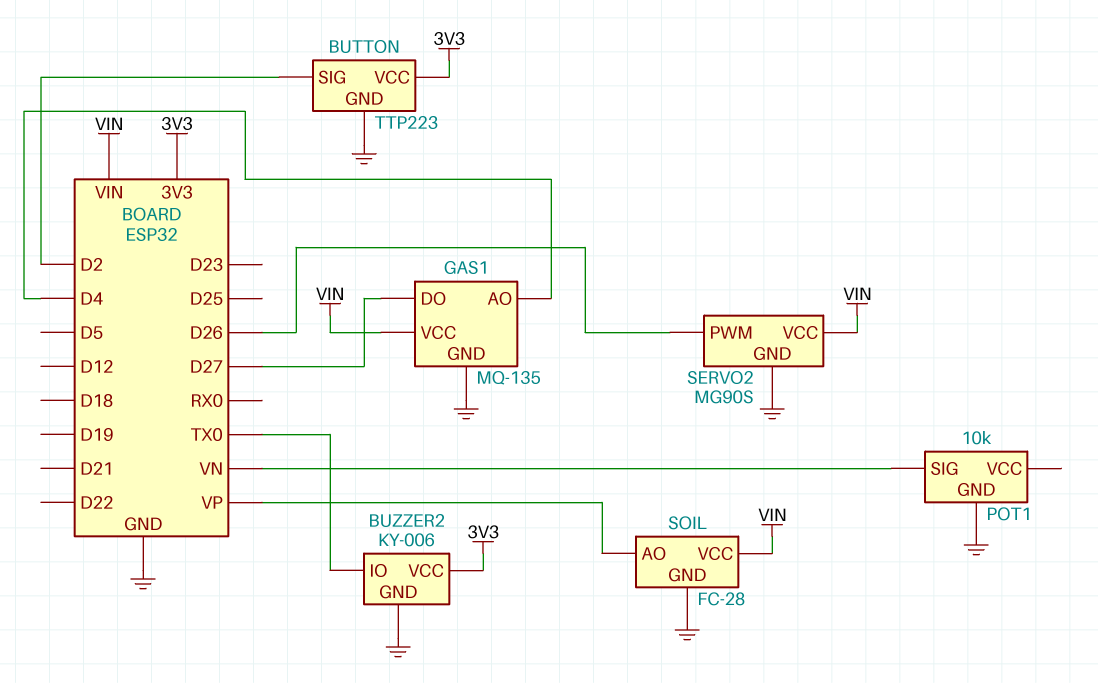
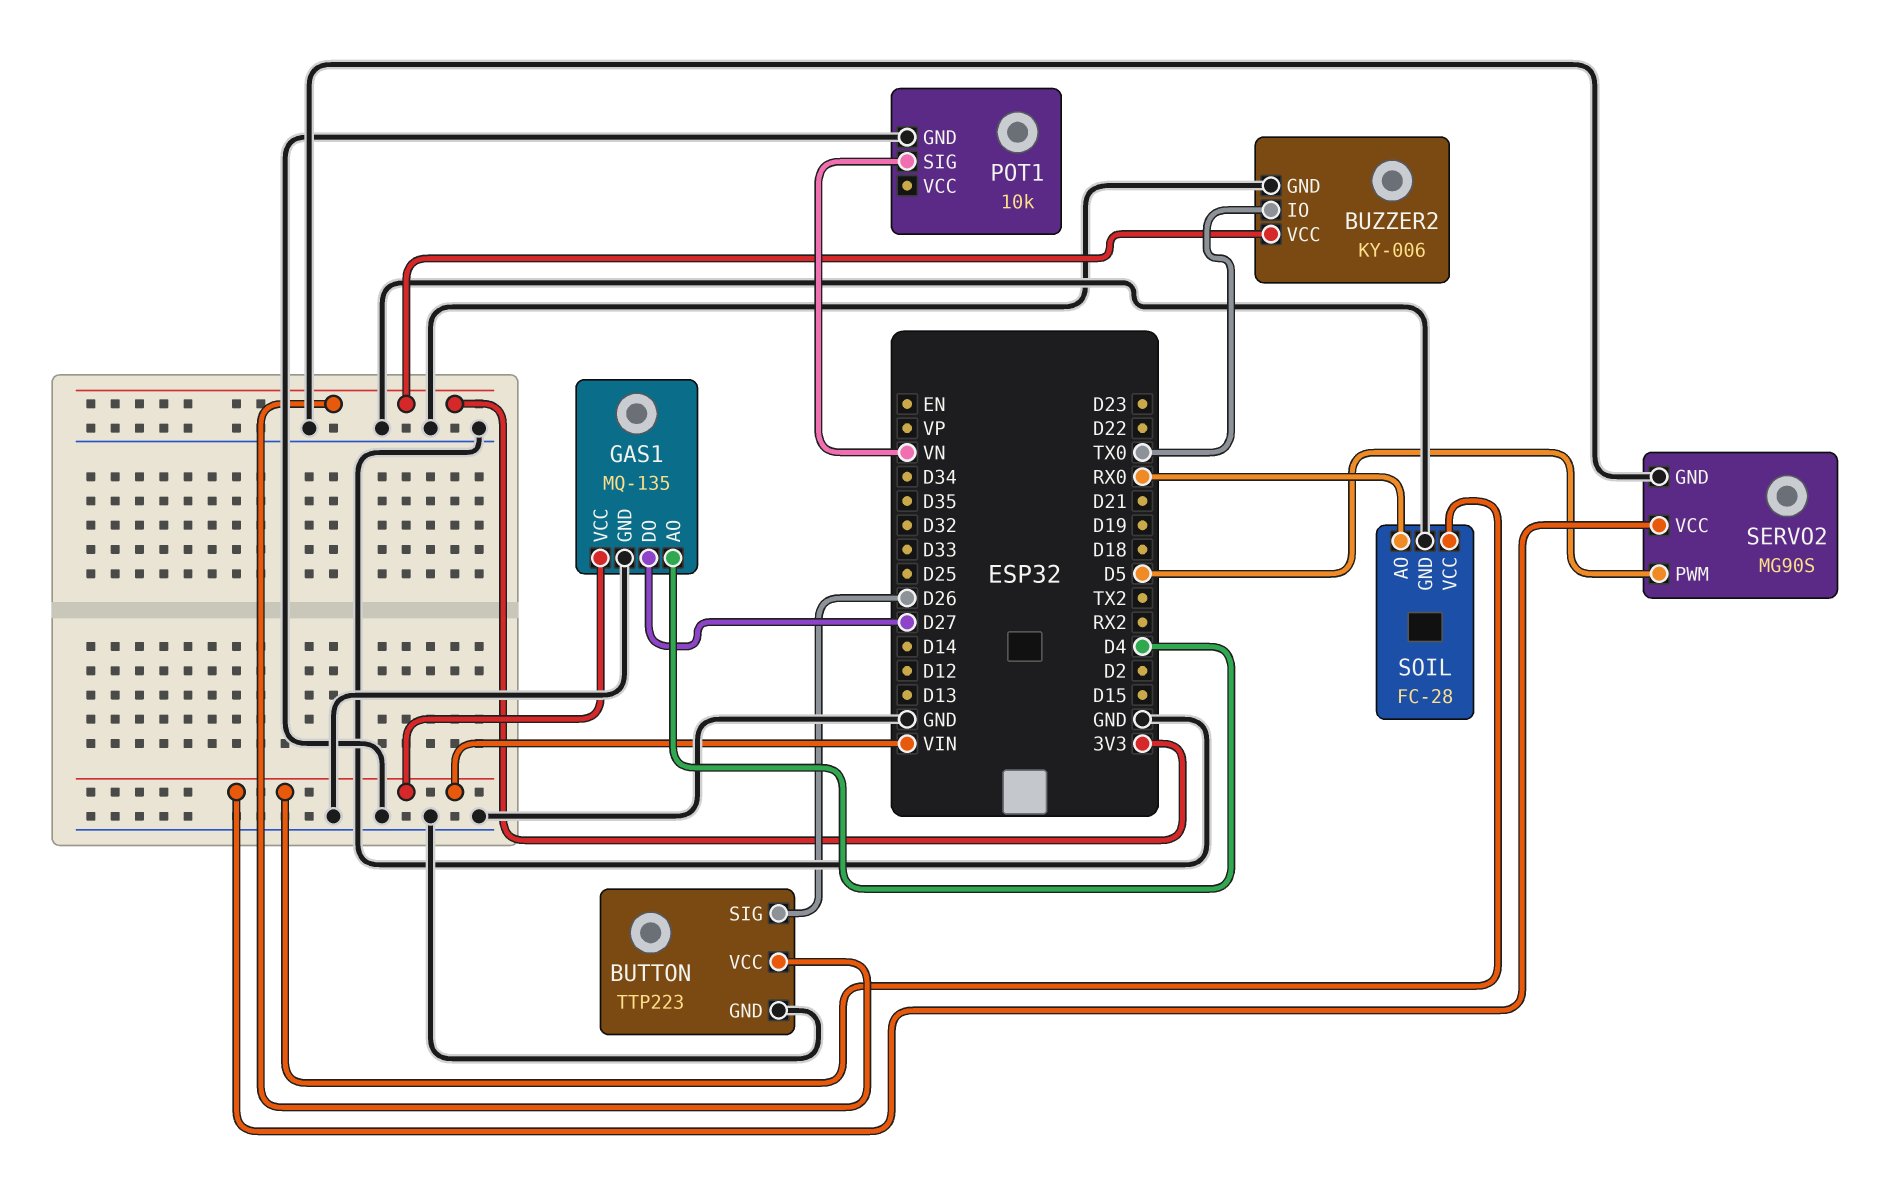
BUTTON pin SIG: D2 -> D26
SERVO2 pin PWM: D26 -> D5
SOIL pin AO: VP -> RX0

